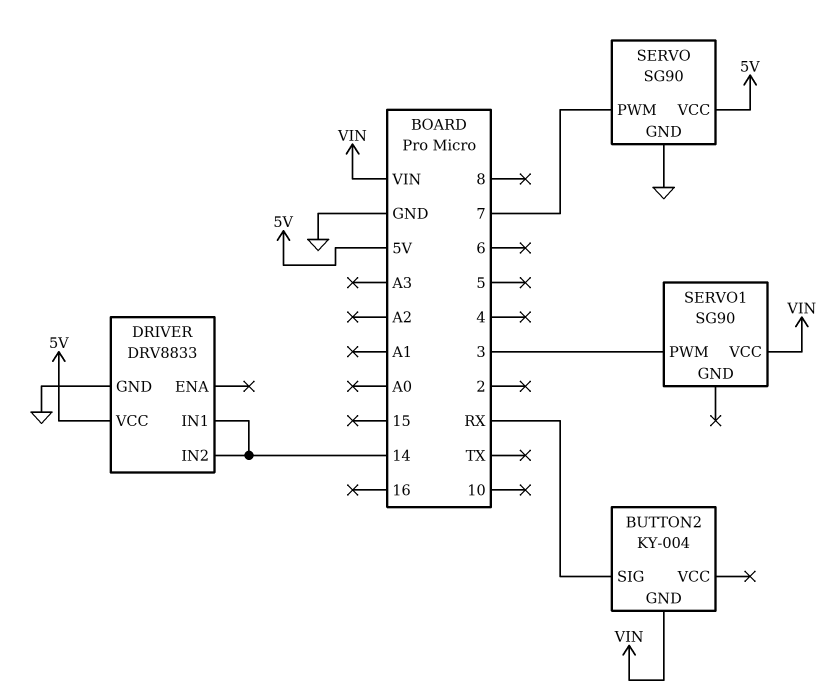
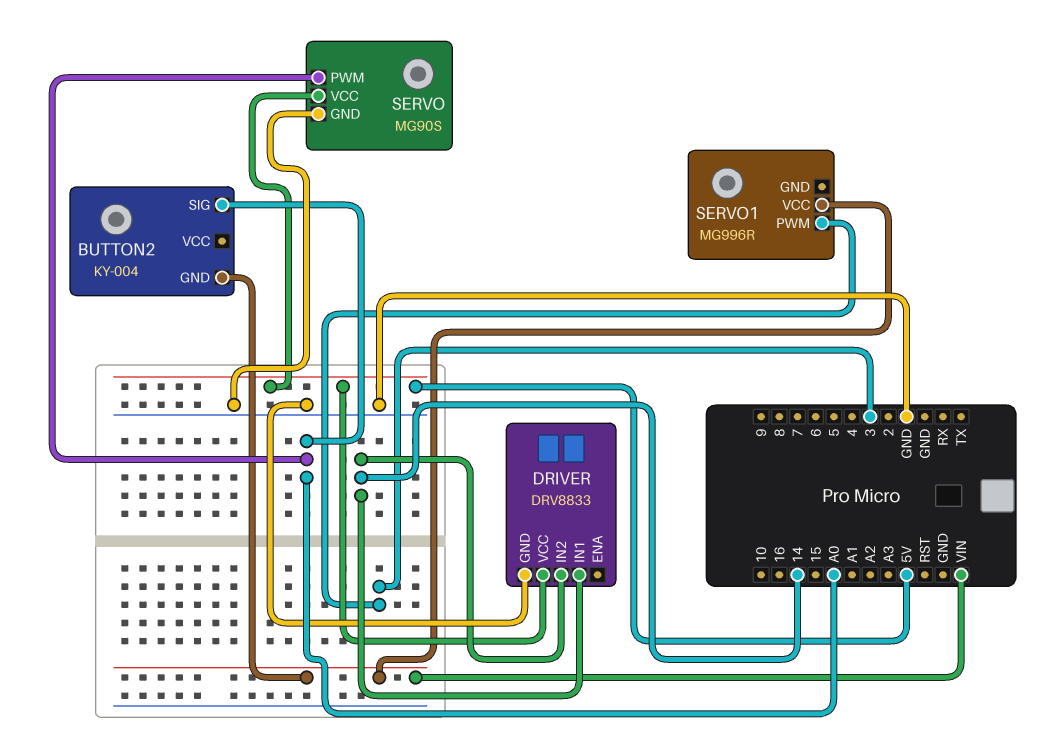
BUTTON2 pin SIG: RX -> A0
SERVO: SG90 -> MG90S
SERVO pin PWM: 7 -> A0
SERVO1: SG90 -> MG996R

